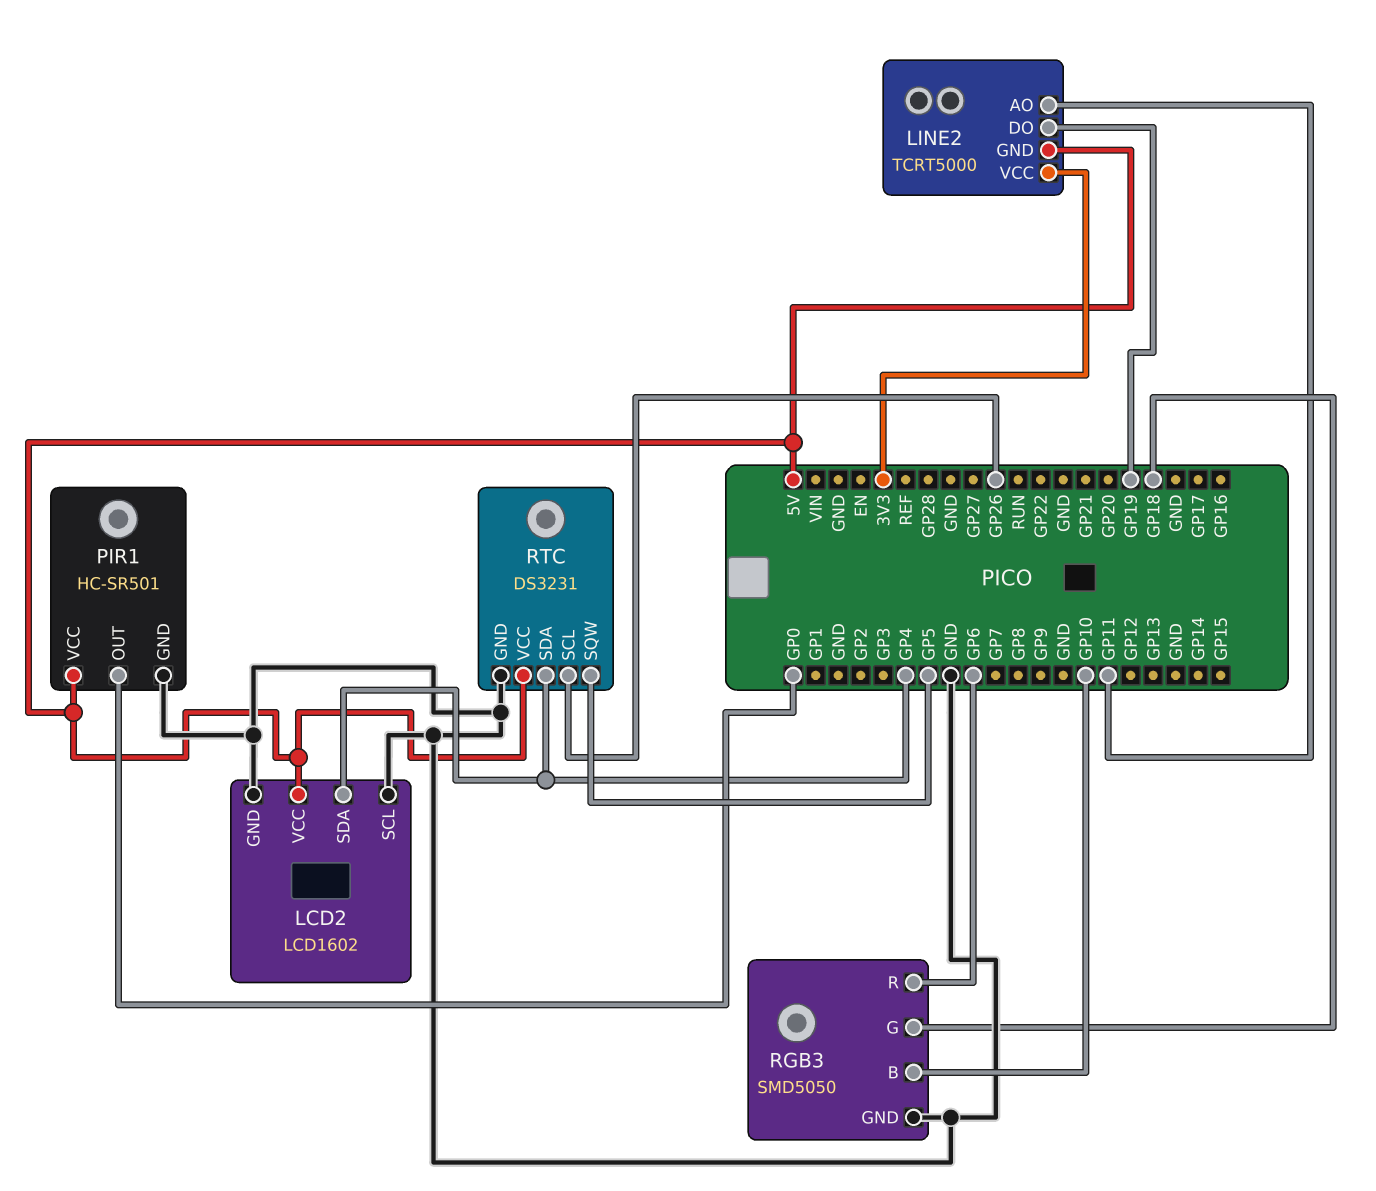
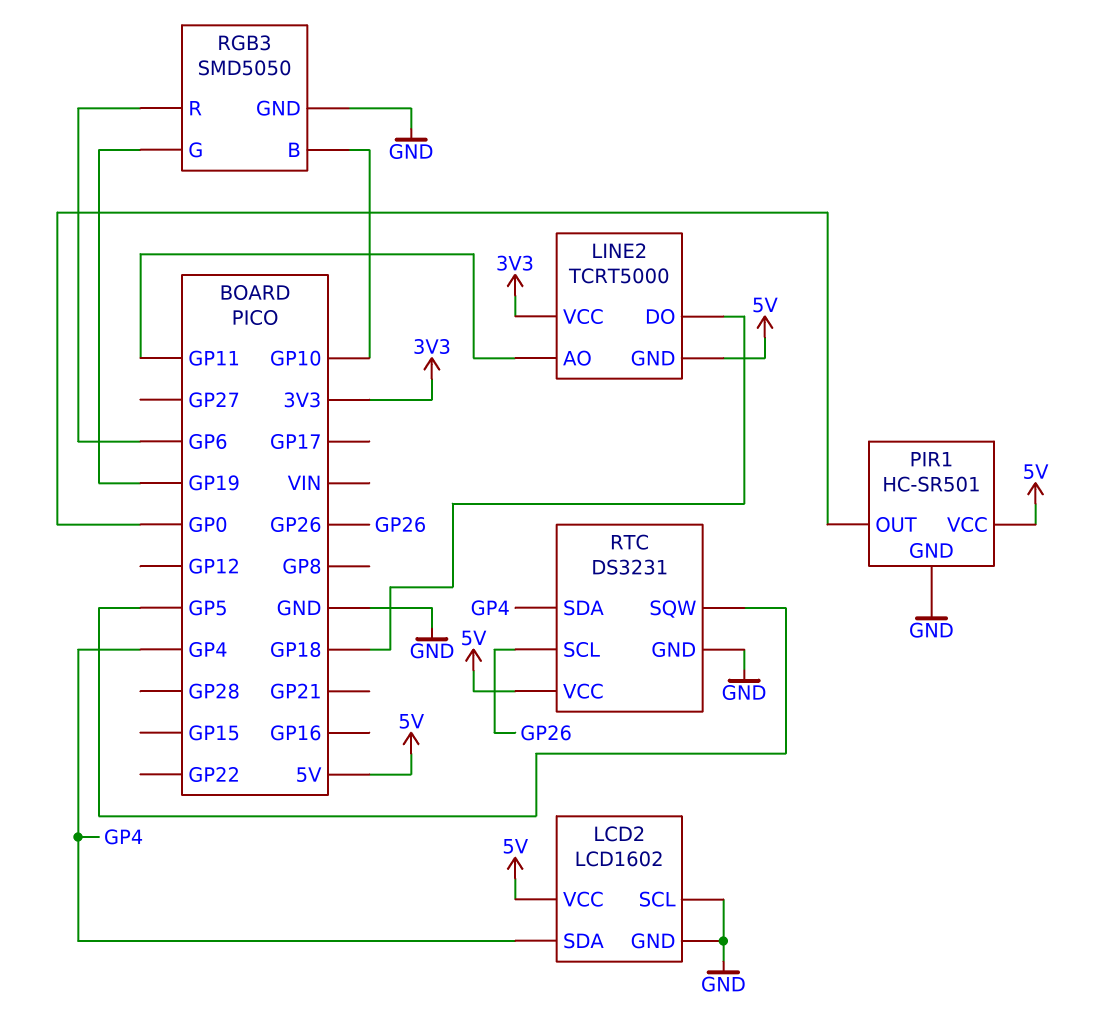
LINE2 pin DO: GP19 -> GP18
RGB3 pin G: GP18 -> GP19

